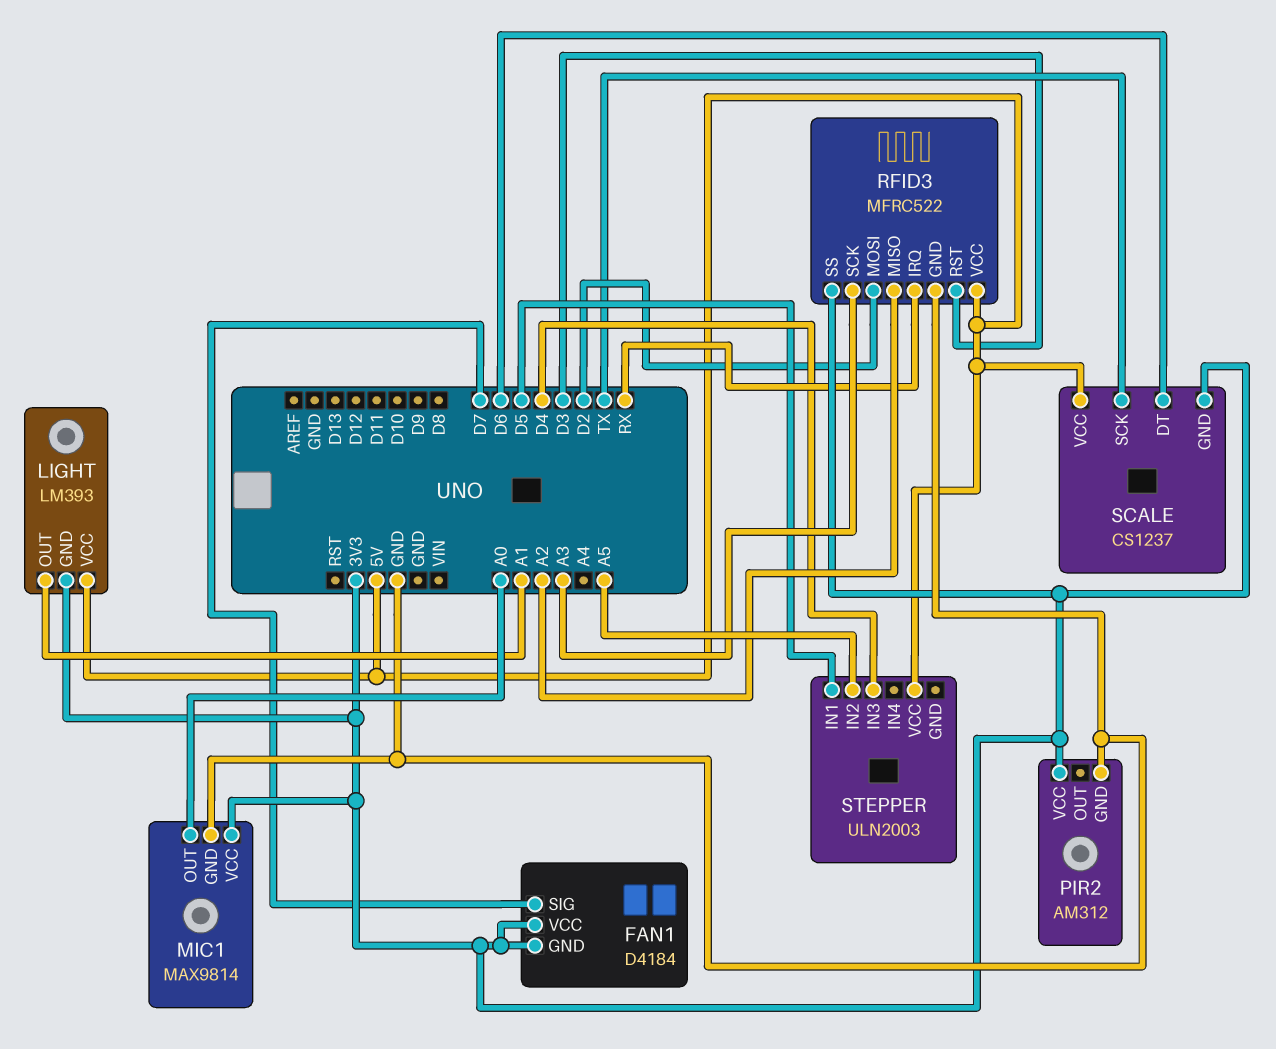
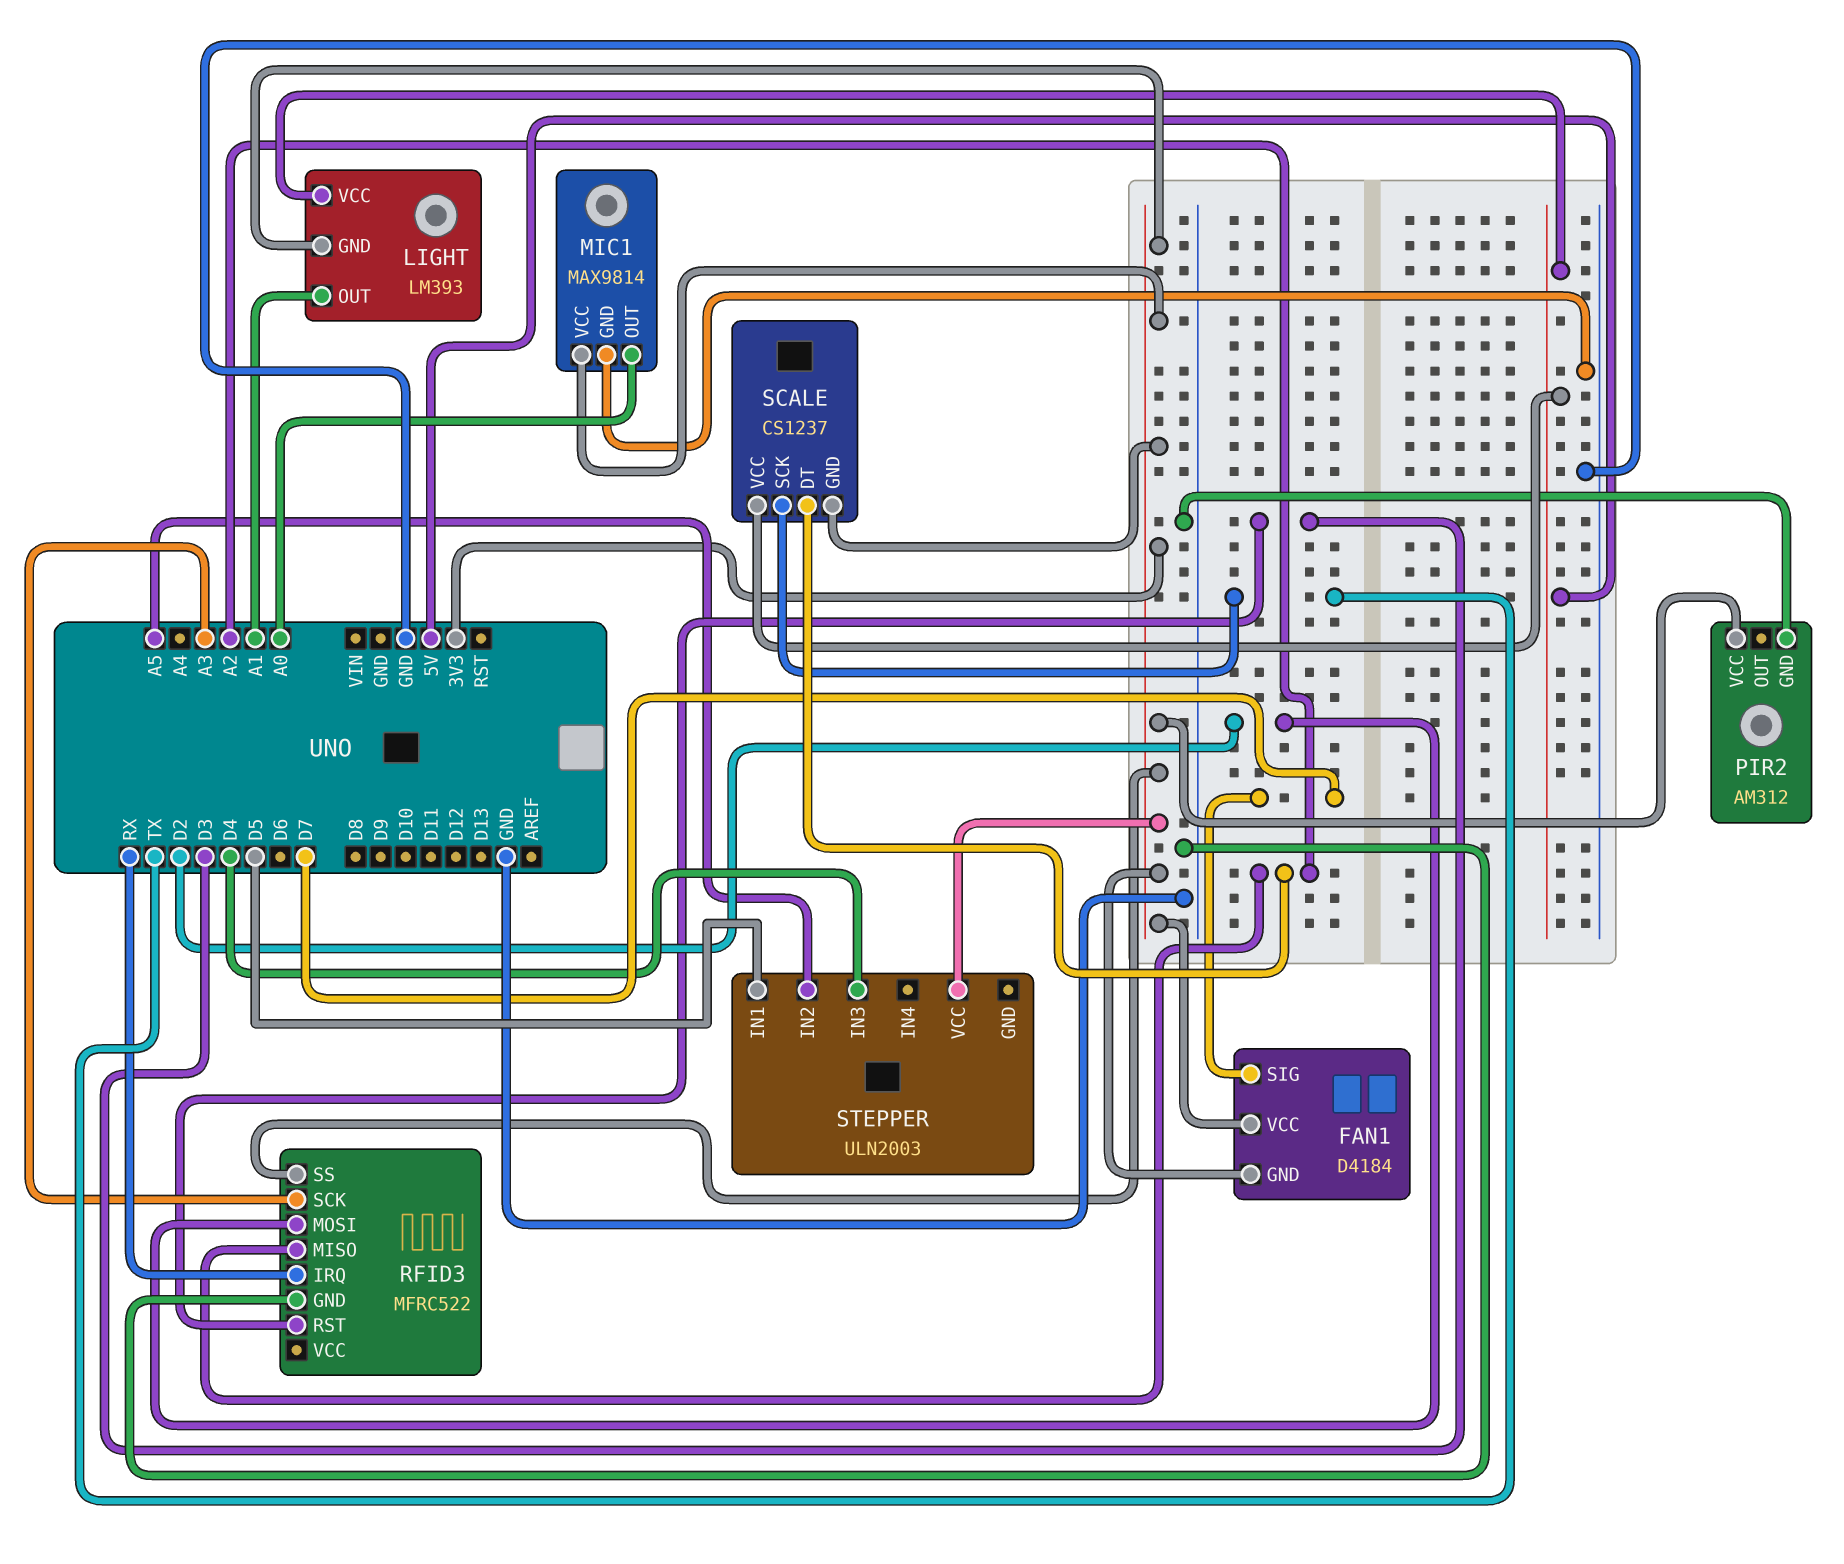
RFID3 pin VCC: 5V -> none
SCALE pin DT: D6 -> A2
STEPPER pin VCC: 5V -> 3V3

